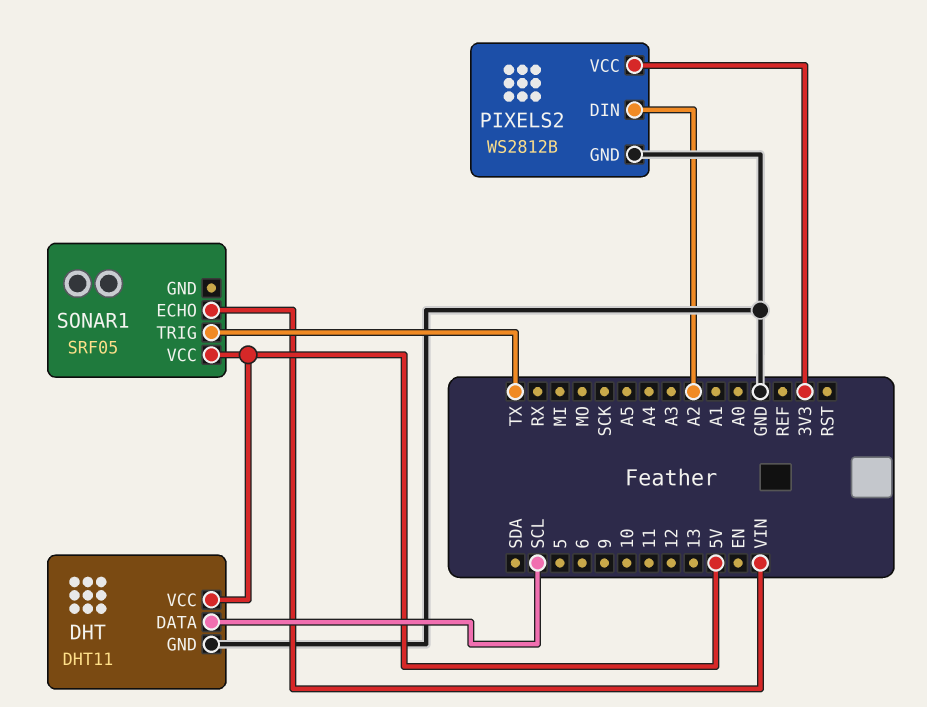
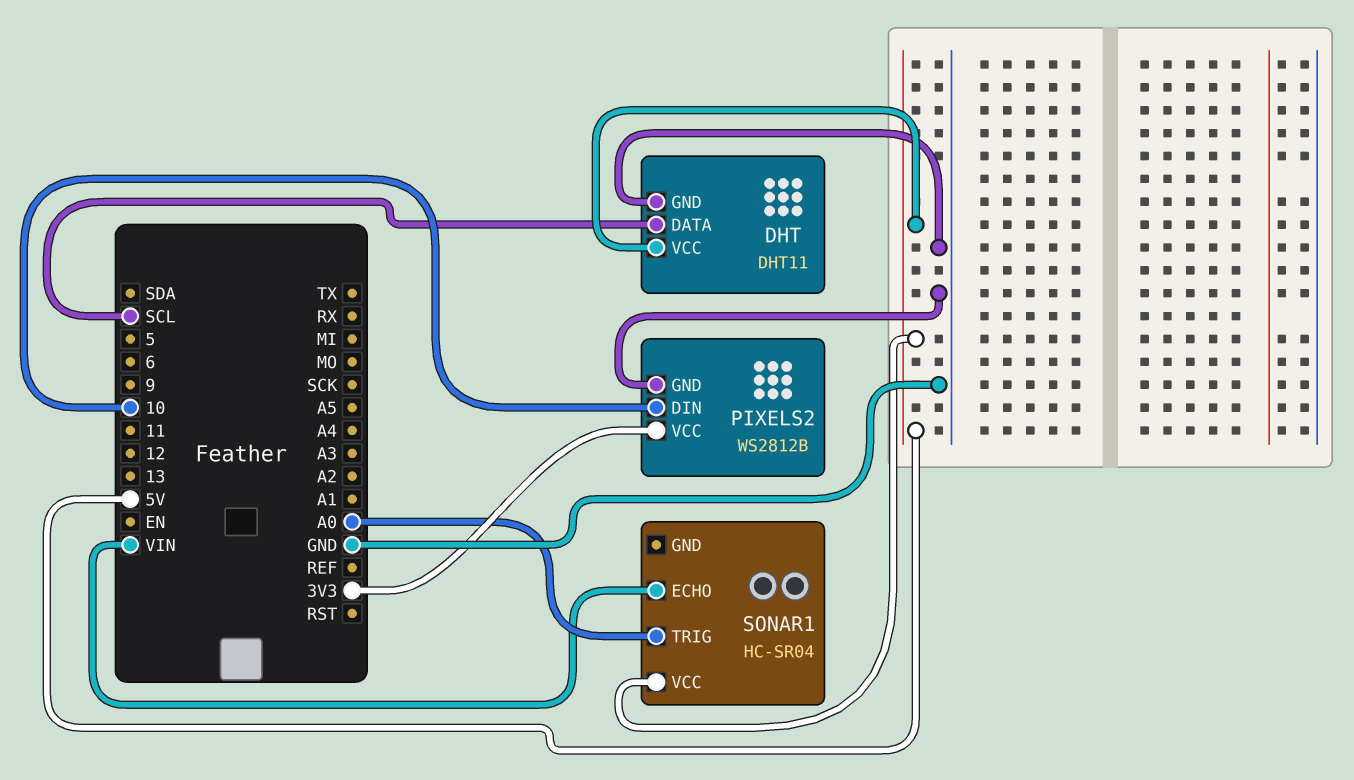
PIXELS2 pin DIN: A2 -> 10
SONAR1: SRF05 -> HC-SR04
SONAR1 pin TRIG: TX -> A0

